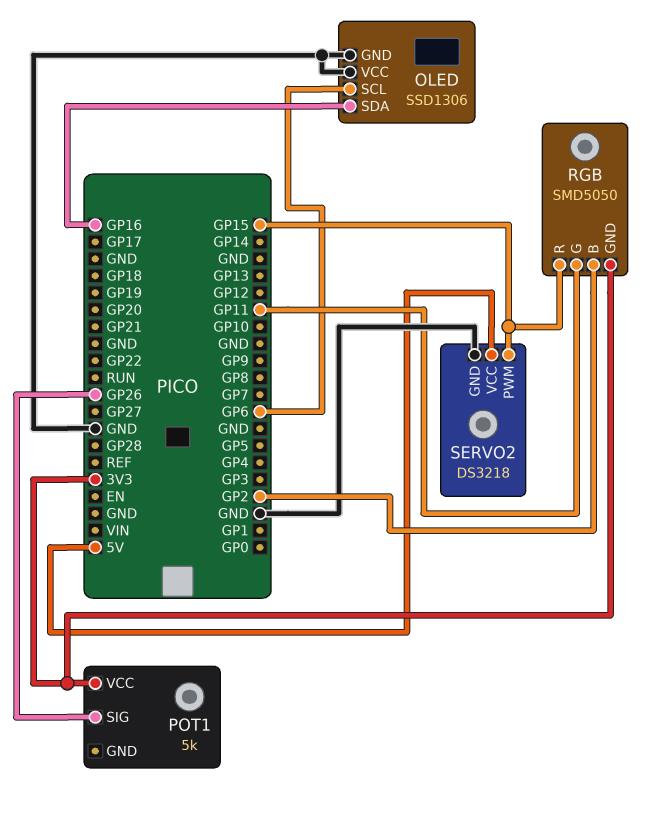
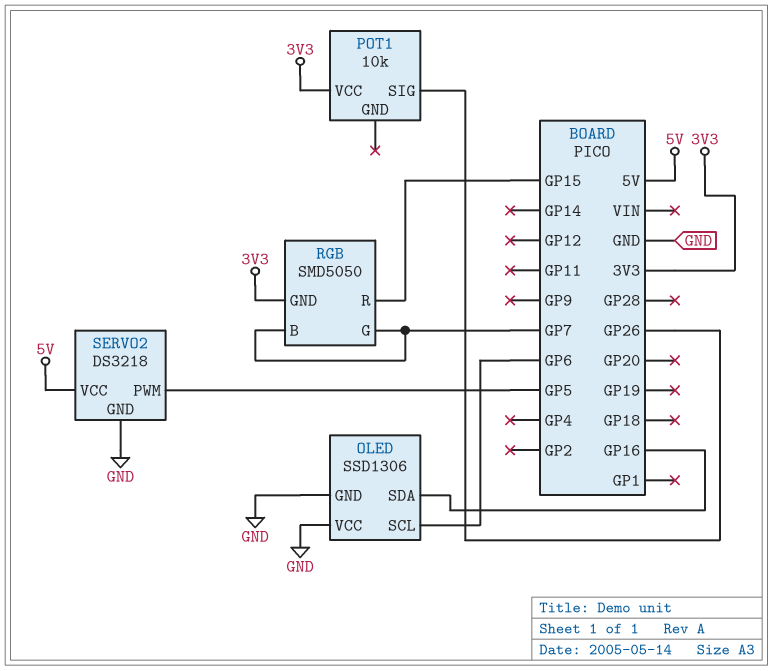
POT1: 5k -> 10k
RGB pin B: GP2 -> GP7
RGB pin G: GP11 -> GP7
SERVO2 pin PWM: GP15 -> GP5

